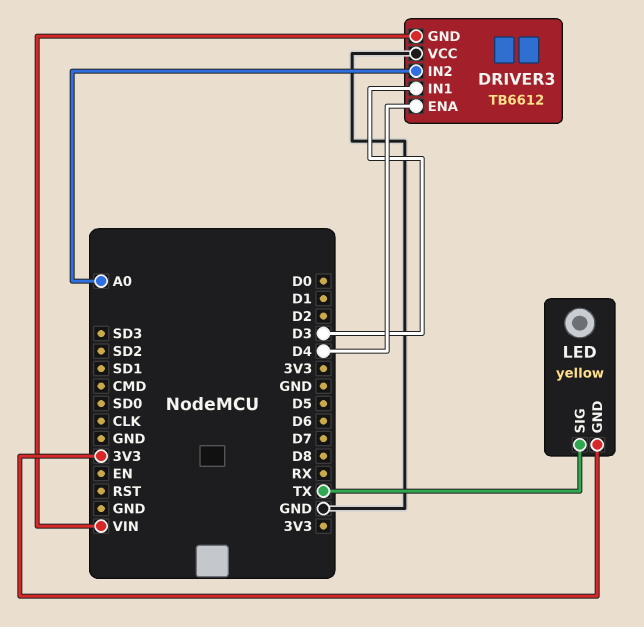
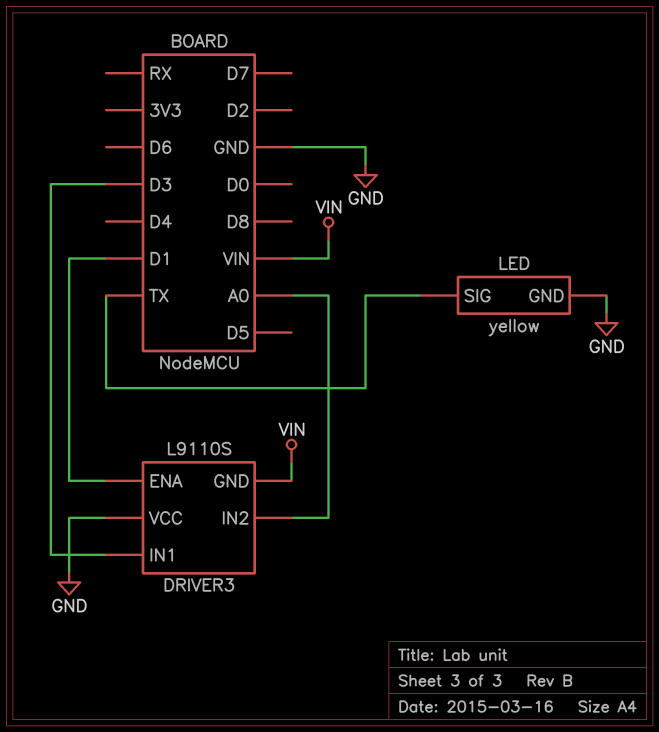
DRIVER3: TB6612 -> L9110S
DRIVER3 pin ENA: D4 -> D1
LED pin GND: 3V3 -> GND

